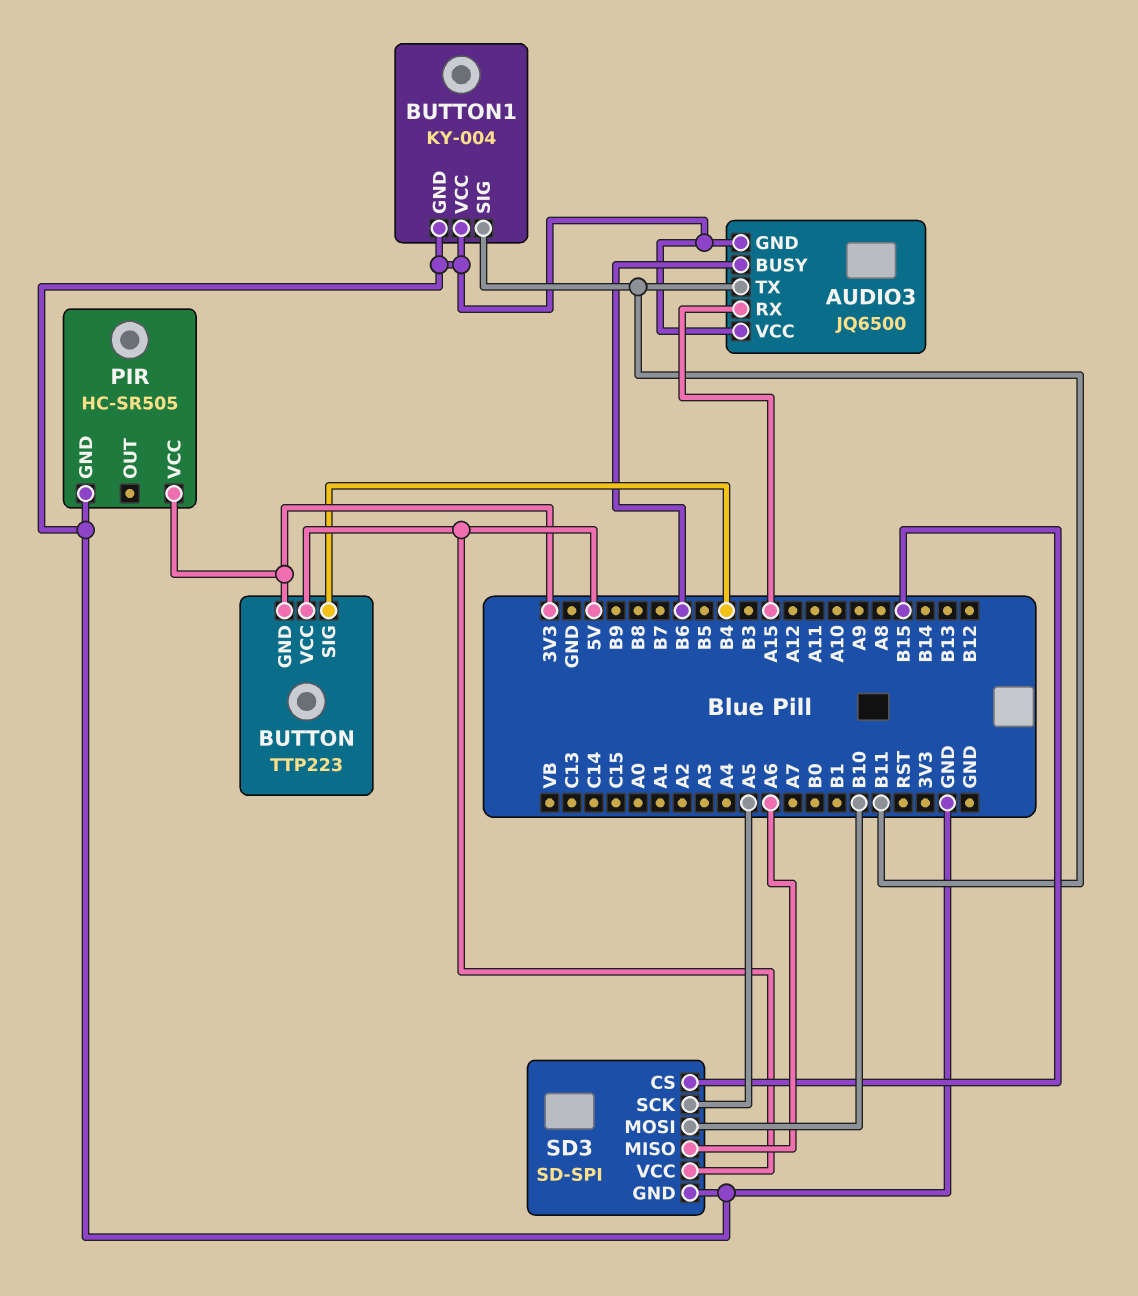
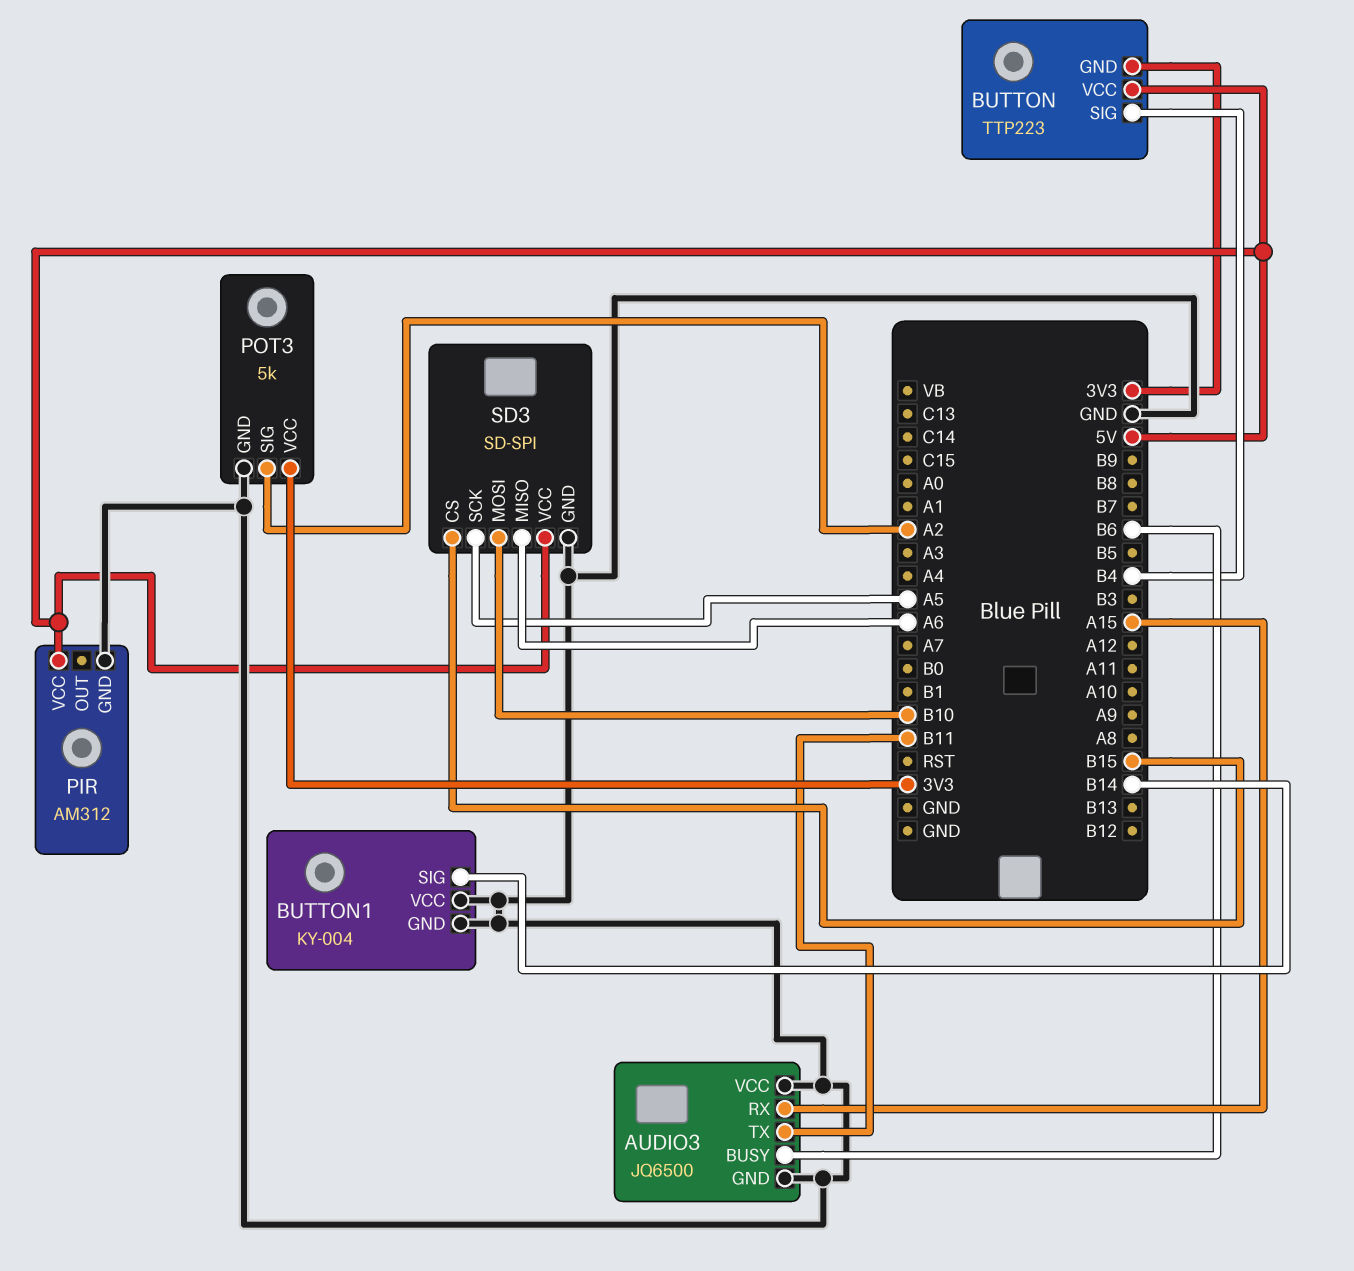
BUTTON1 pin SIG: B11 -> B14
PIR: HC-SR505 -> AM312
PIR pin VCC: 3V3 -> 5V
POT3: none -> 5k
POT3 pin GND: none -> GND
POT3 pin SIG: none -> A2
POT3 pin VCC: none -> 3V3

